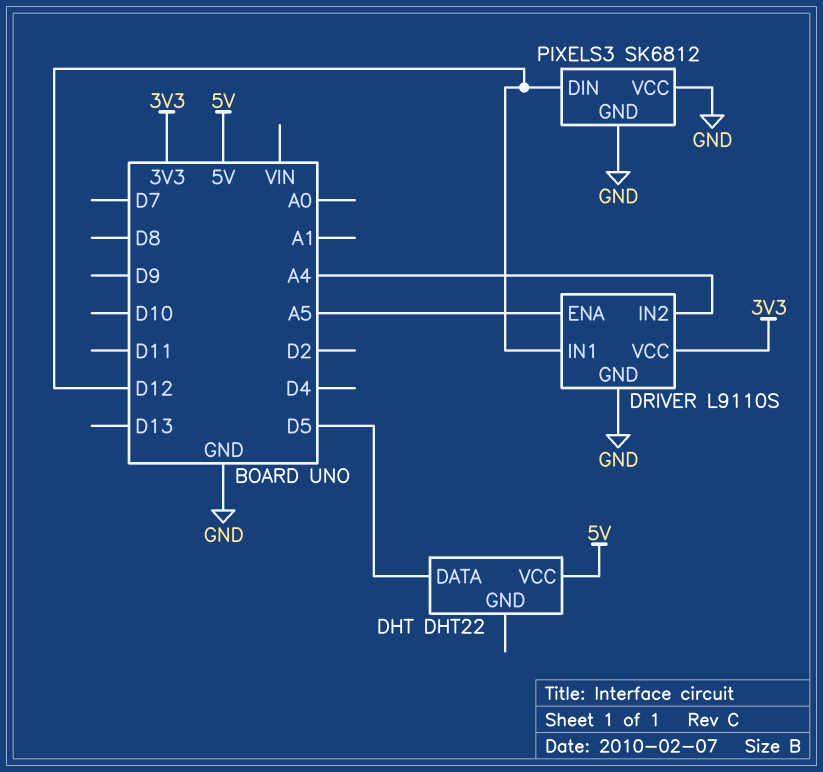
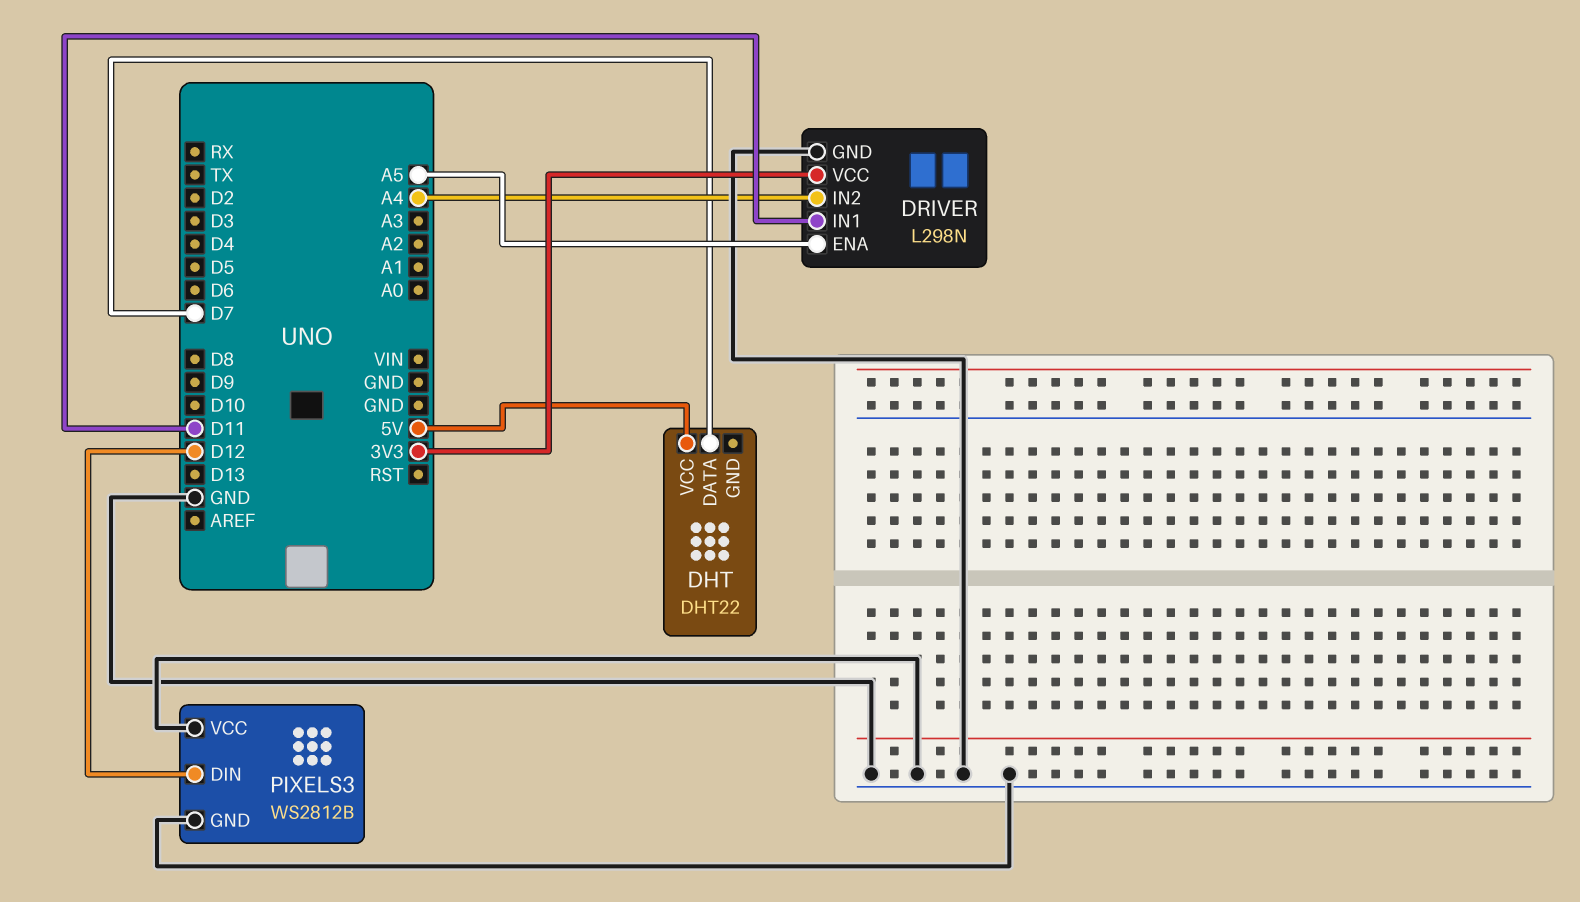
DHT pin DATA: D5 -> D7
DRIVER: L9110S -> L298N
DRIVER pin IN1: D12 -> D11
PIXELS3: SK6812 -> WS2812B

